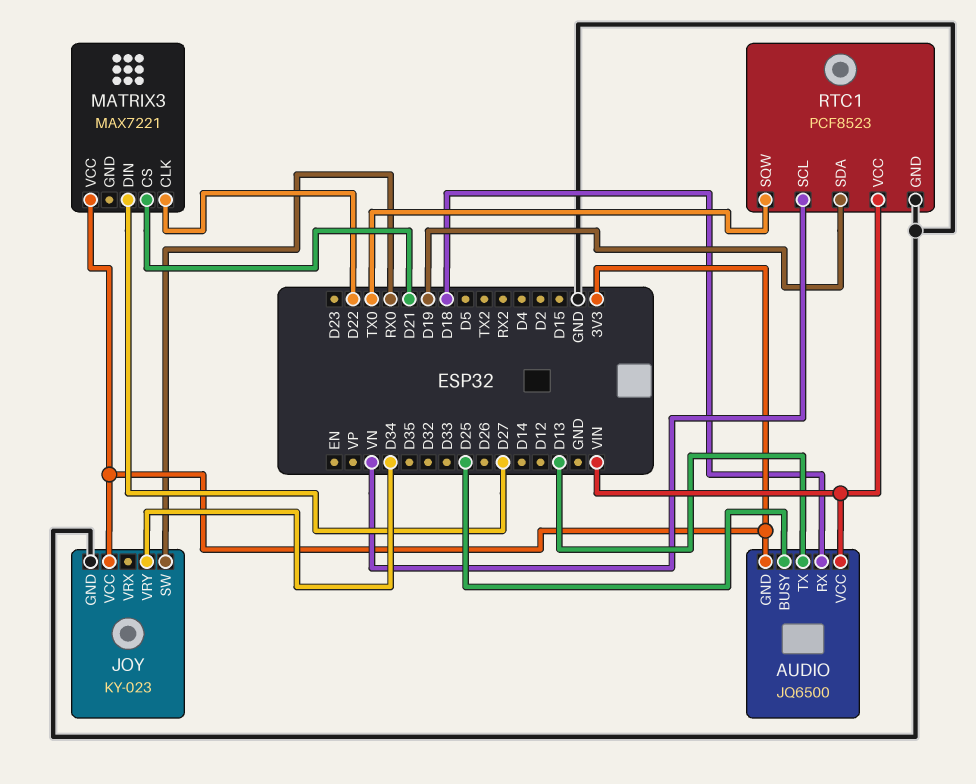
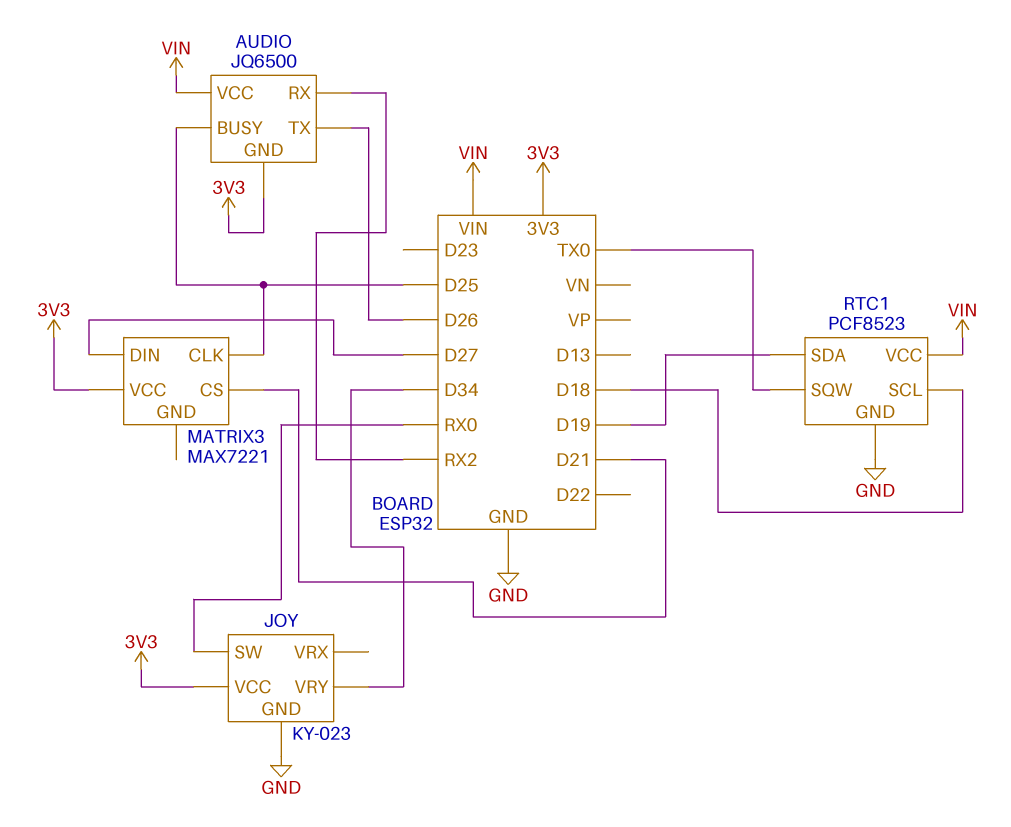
AUDIO pin RX: D18 -> RX2
AUDIO pin TX: D13 -> D26
MATRIX3 pin CLK: D22 -> D25
RTC1 pin SCL: VN -> D18

